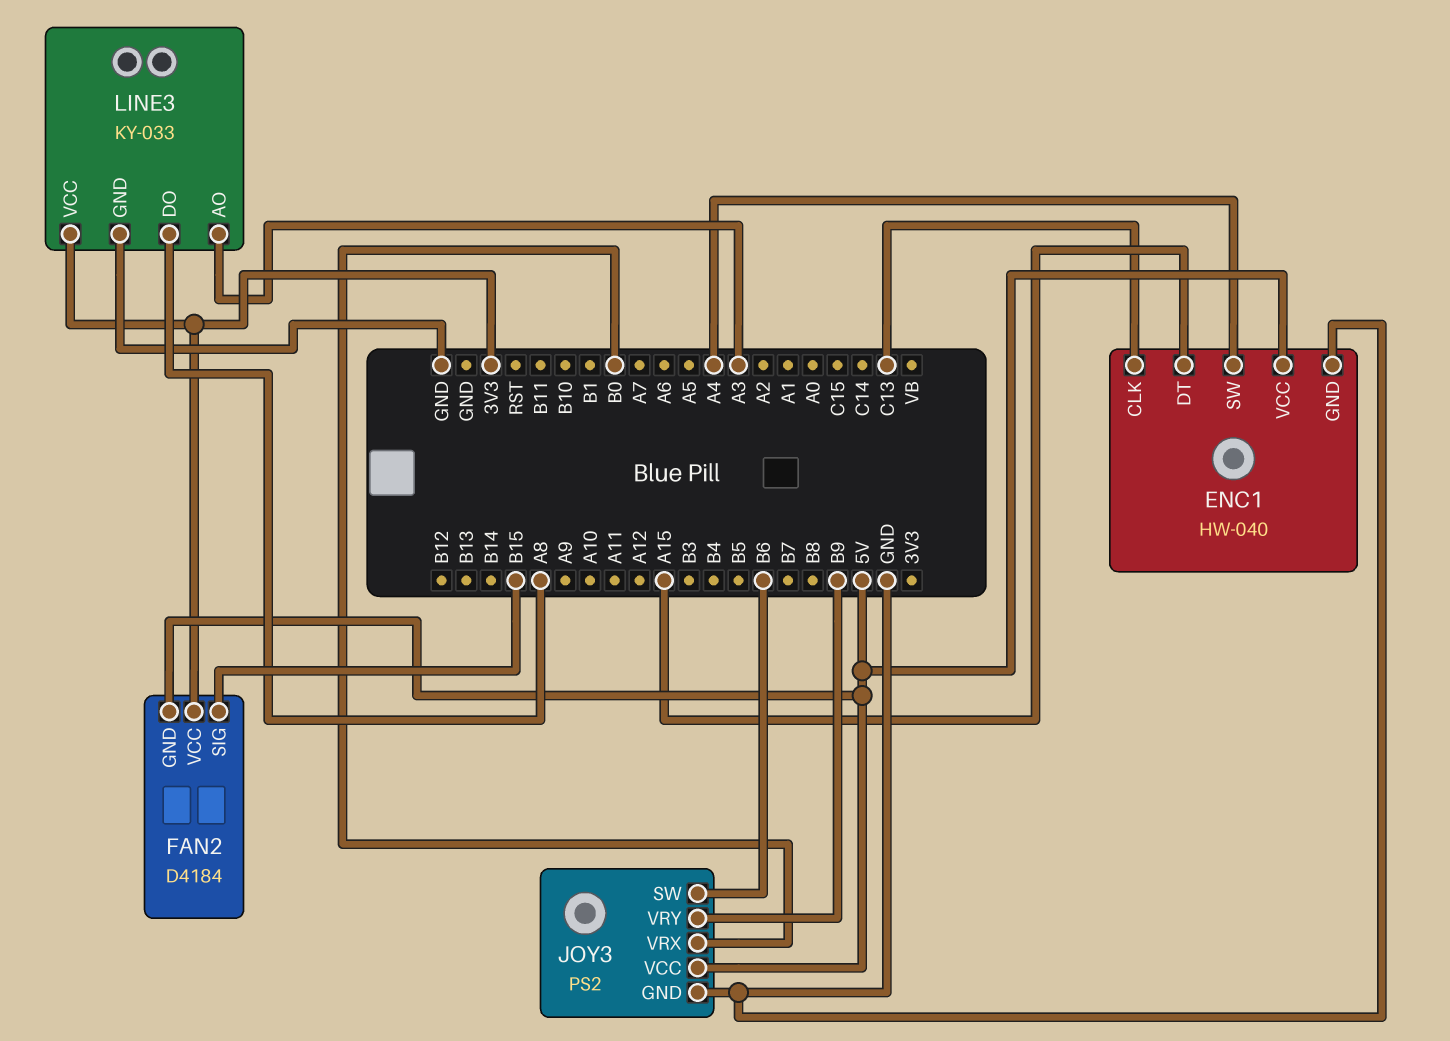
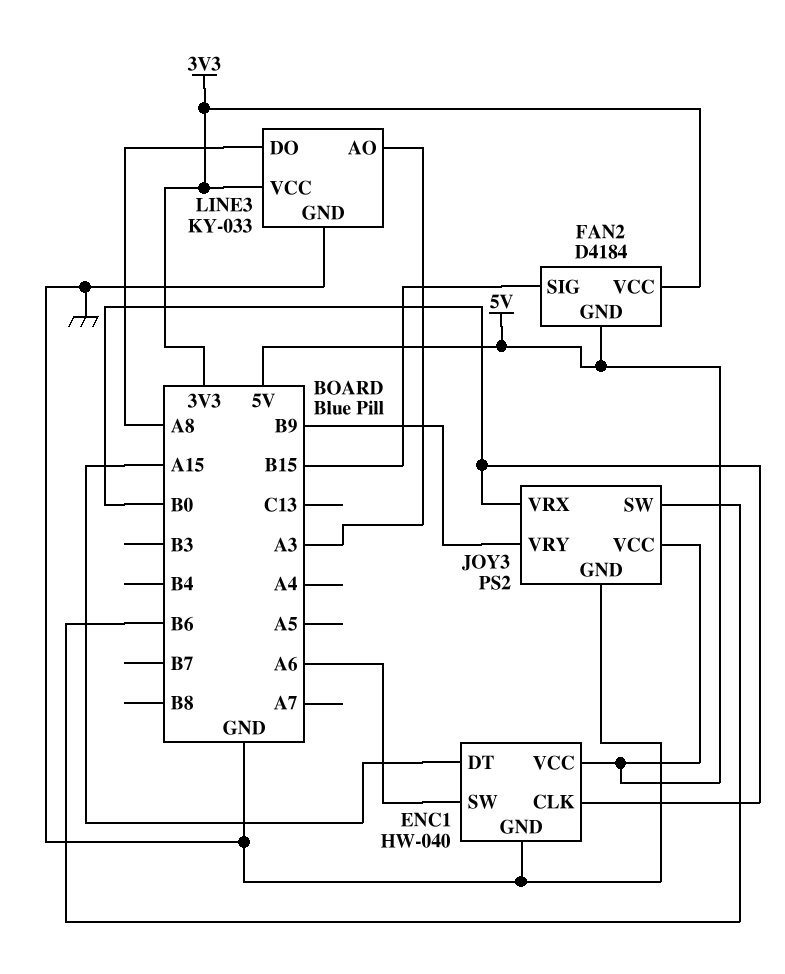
ENC1 pin CLK: C13 -> B0
ENC1 pin SW: A4 -> A6

